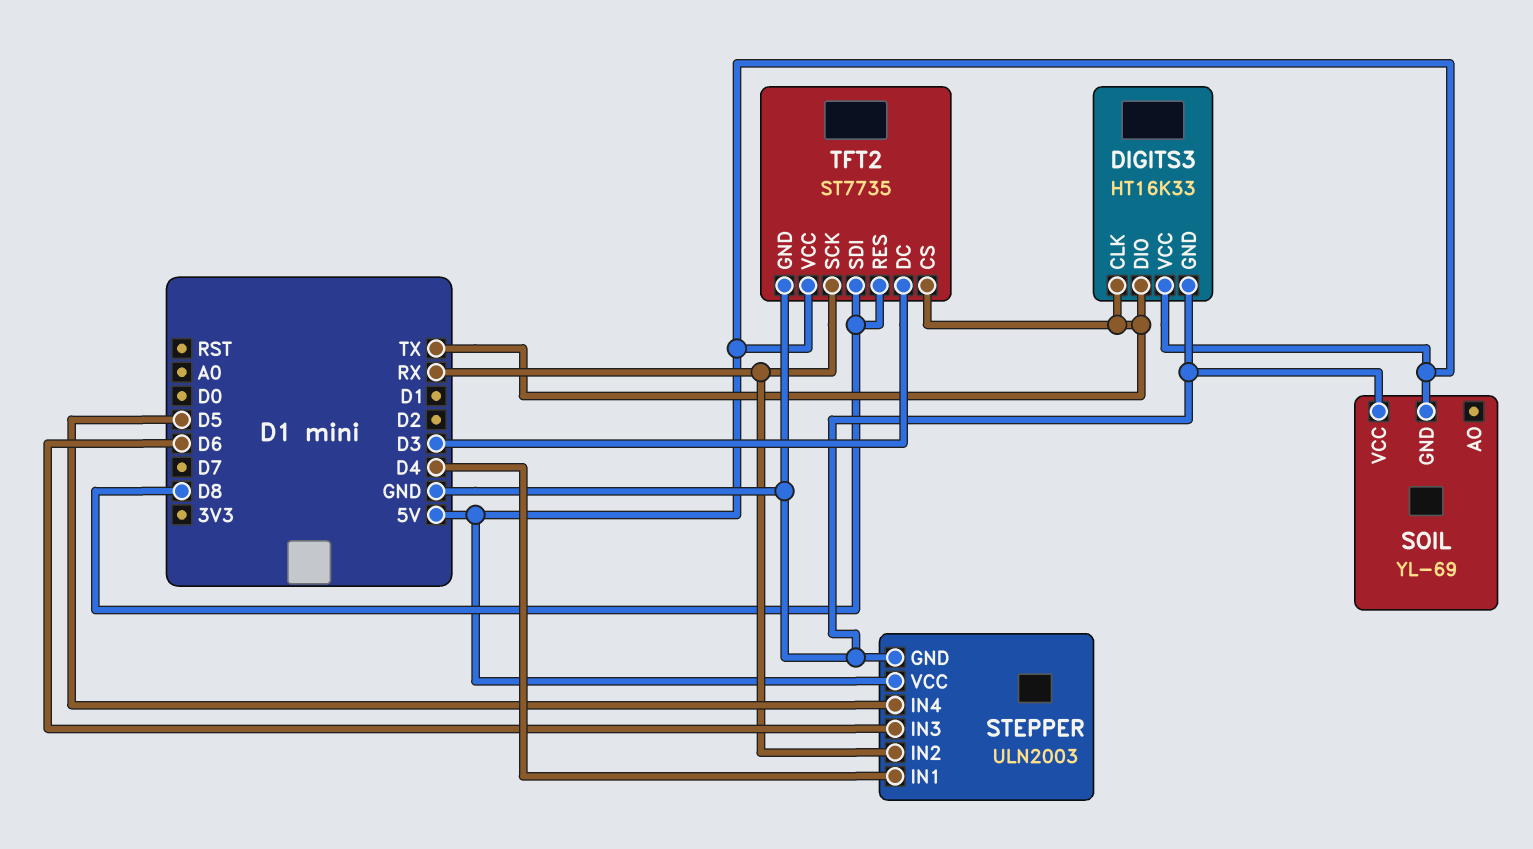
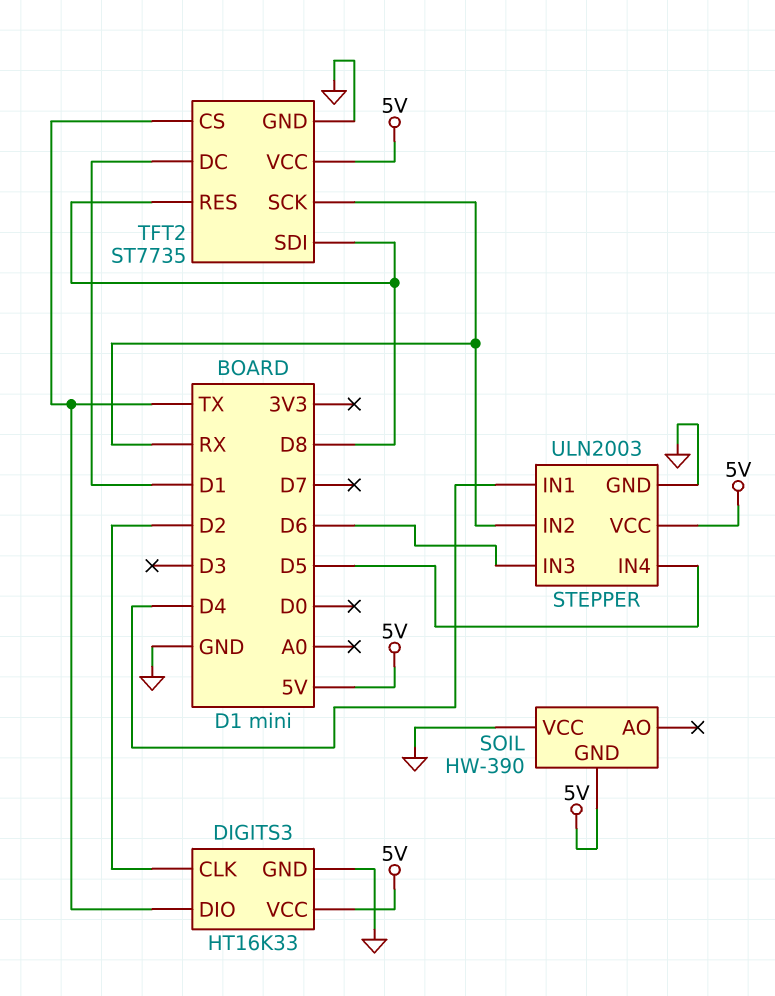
DIGITS3 pin CLK: TX -> D2
SOIL: YL-69 -> HW-390
TFT2 pin DC: D3 -> D1

